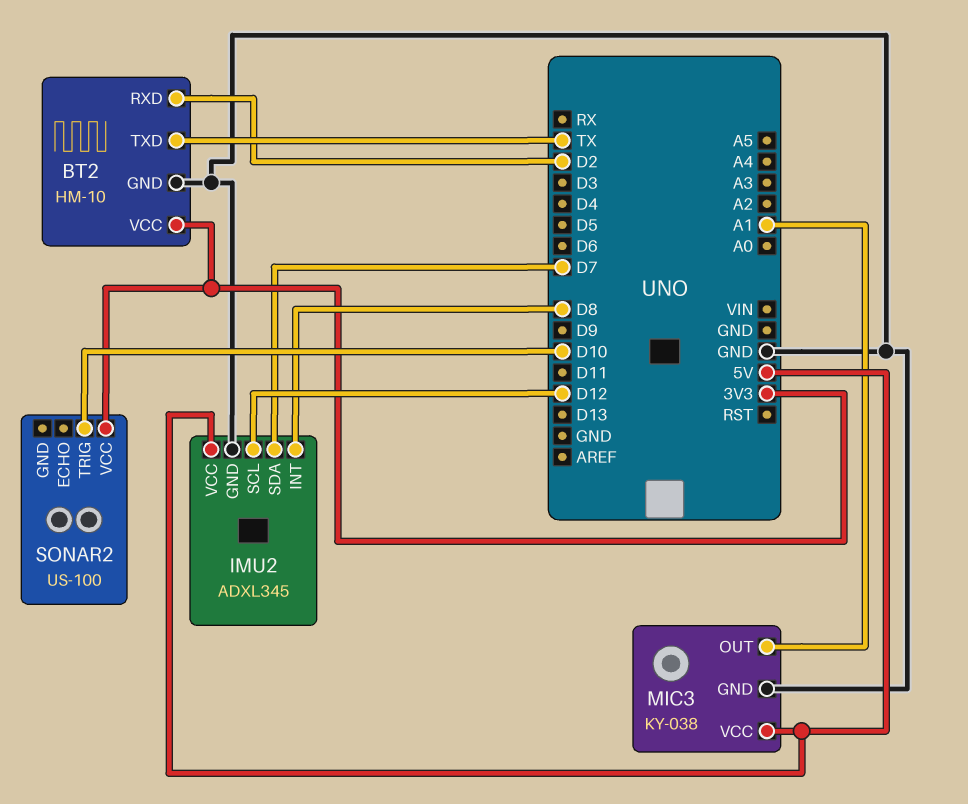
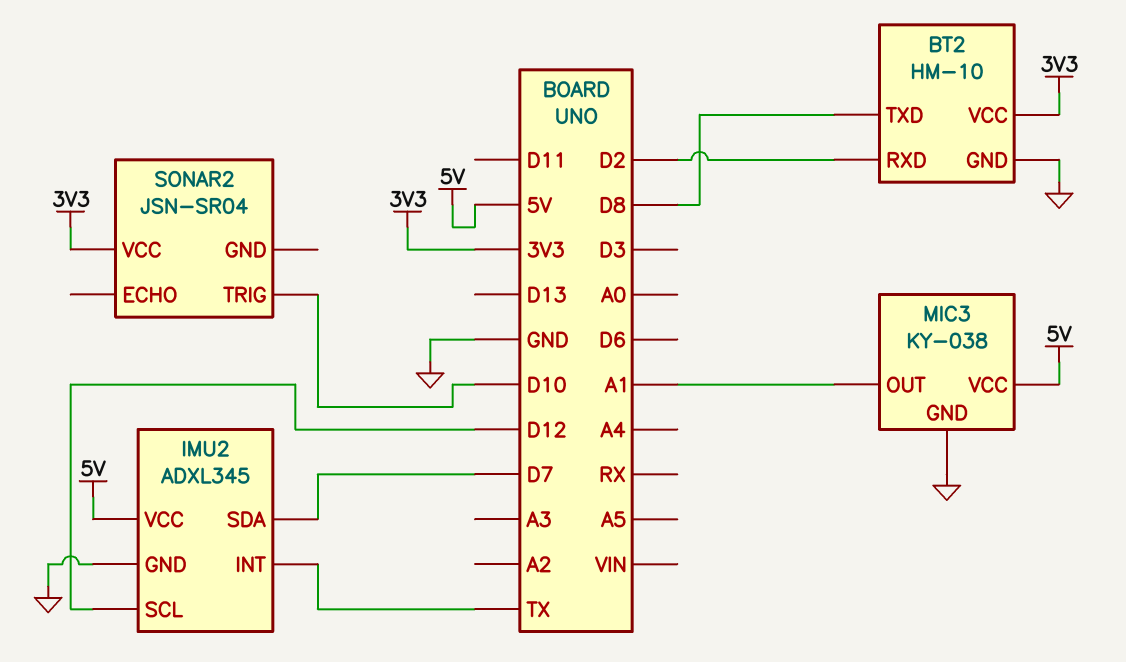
BT2 pin TXD: TX -> D8
IMU2 pin INT: D8 -> TX
SONAR2: US-100 -> JSN-SR04

